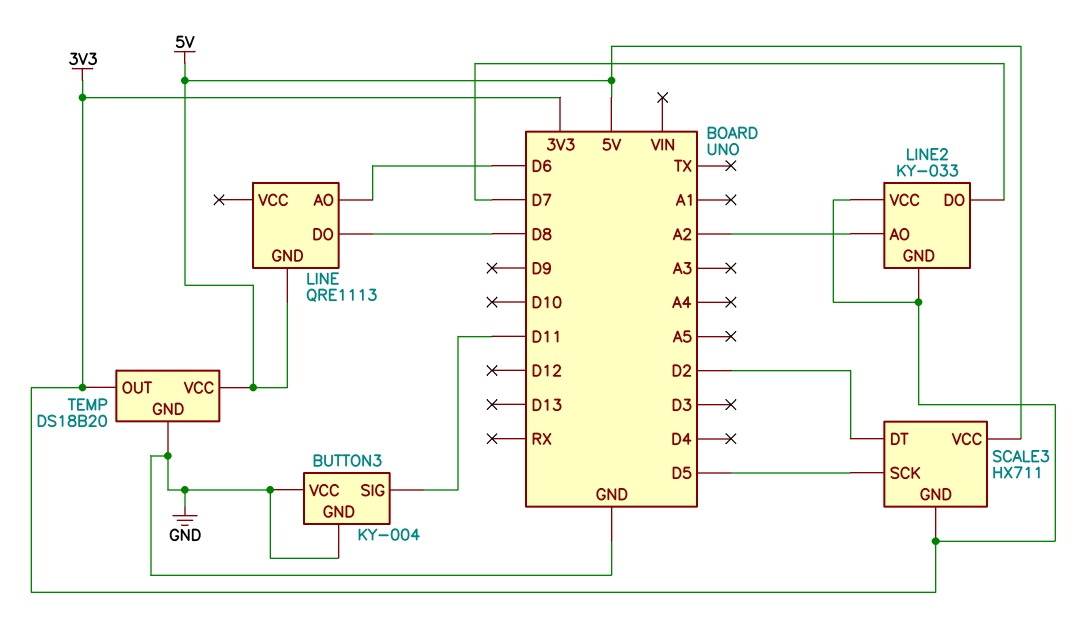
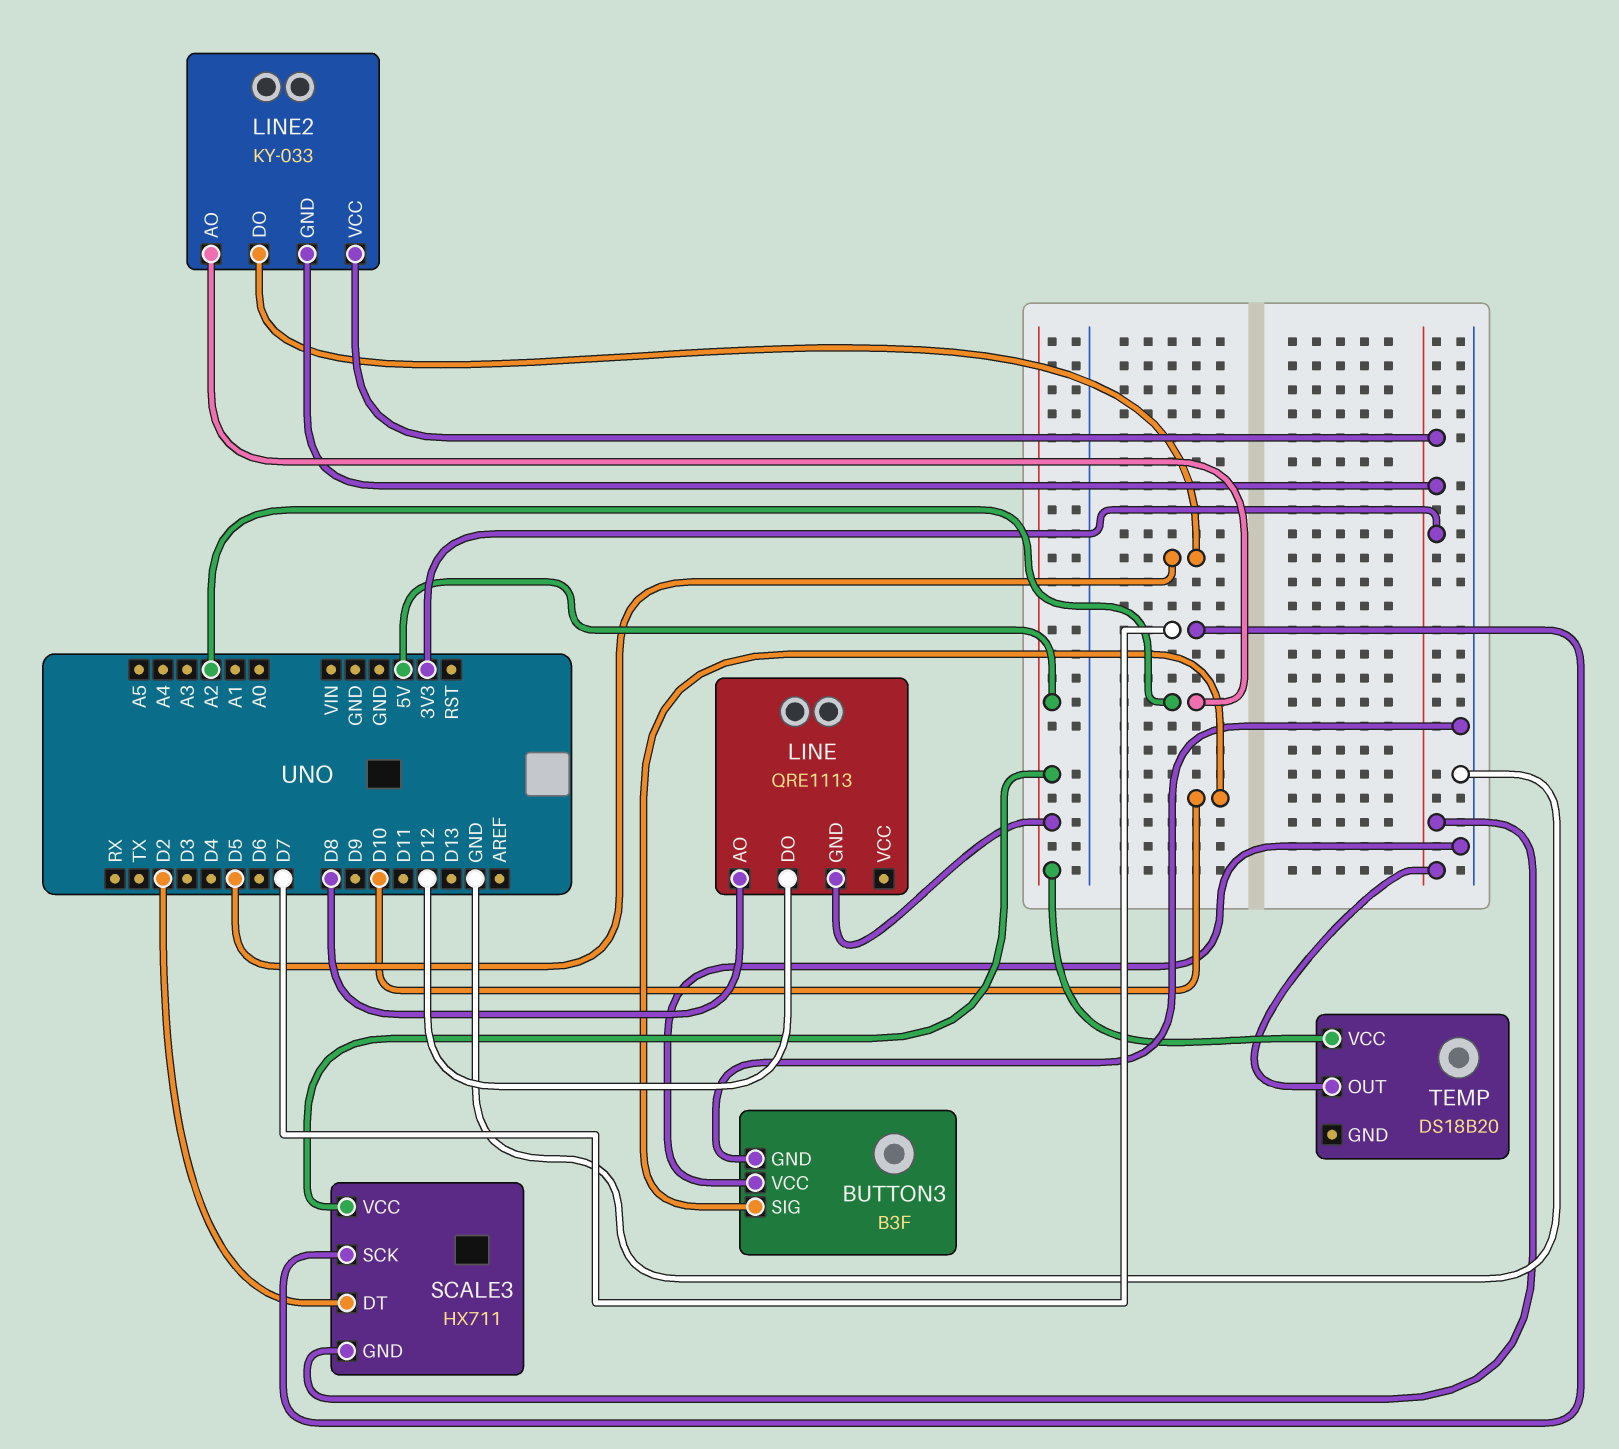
BUTTON3: KY-004 -> B3F
BUTTON3 pin SIG: D11 -> D10
LINE pin AO: D6 -> D8
LINE pin DO: D8 -> D12
LINE2 pin DO: D7 -> D5
SCALE3 pin SCK: D5 -> D7
TEMP pin GND: GND -> none

